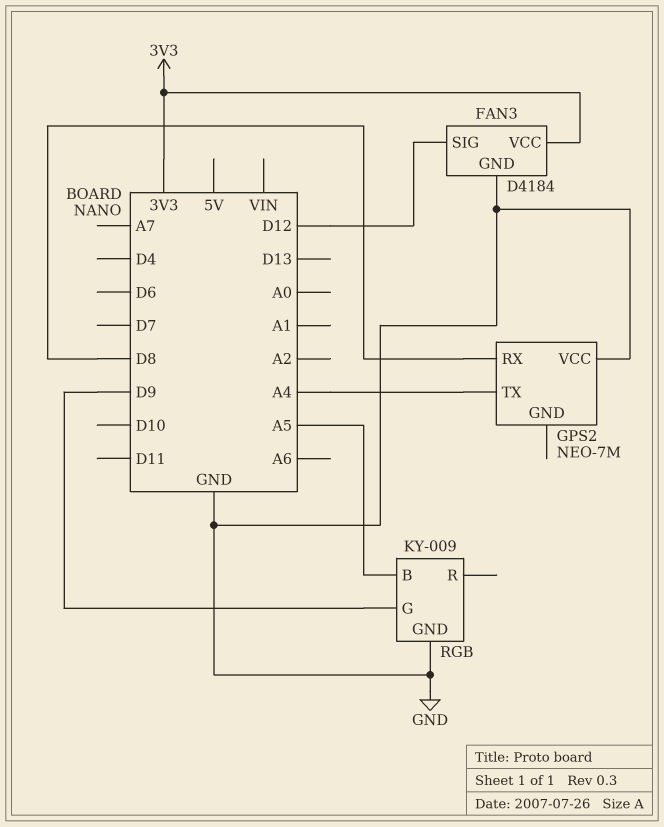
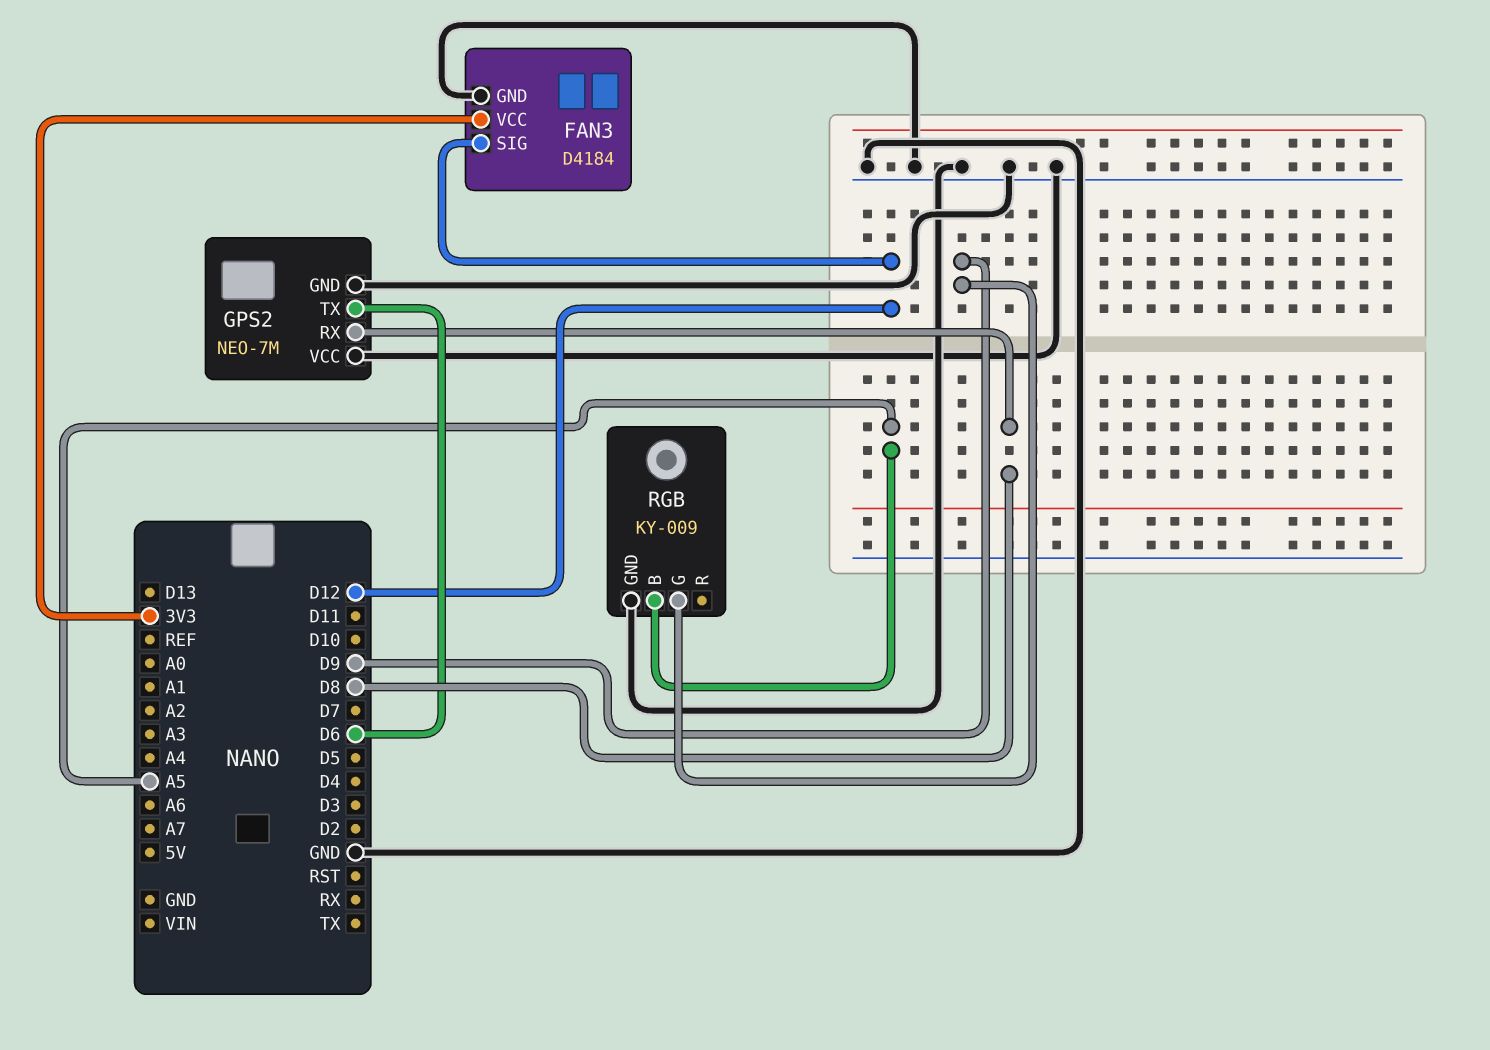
GPS2 pin GND: none -> GND
GPS2 pin TX: A4 -> D6

